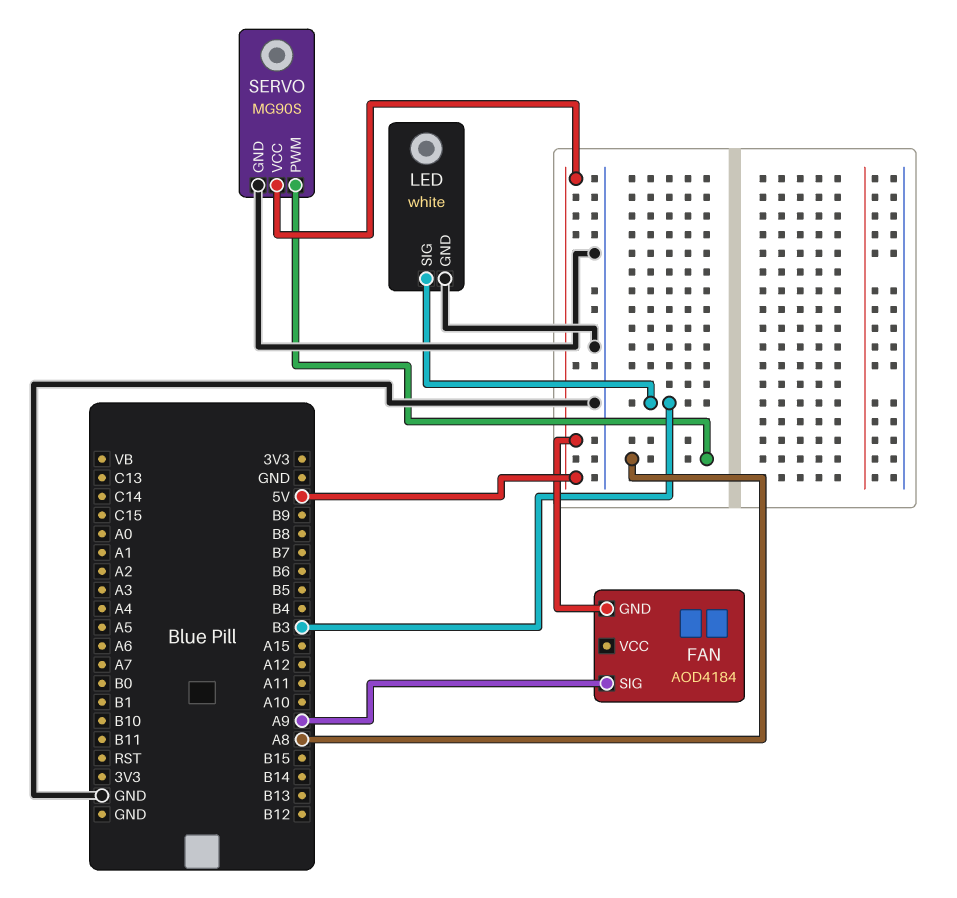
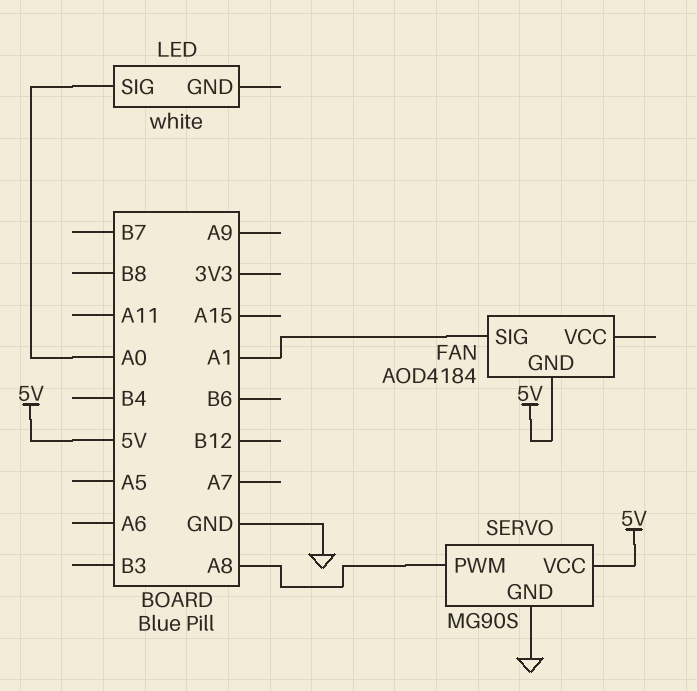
FAN pin SIG: A9 -> A1
LED pin GND: GND -> none
LED pin SIG: B3 -> A0

